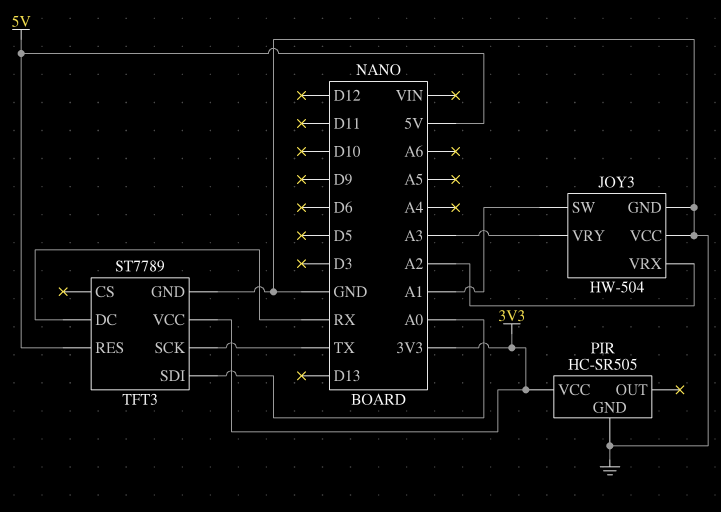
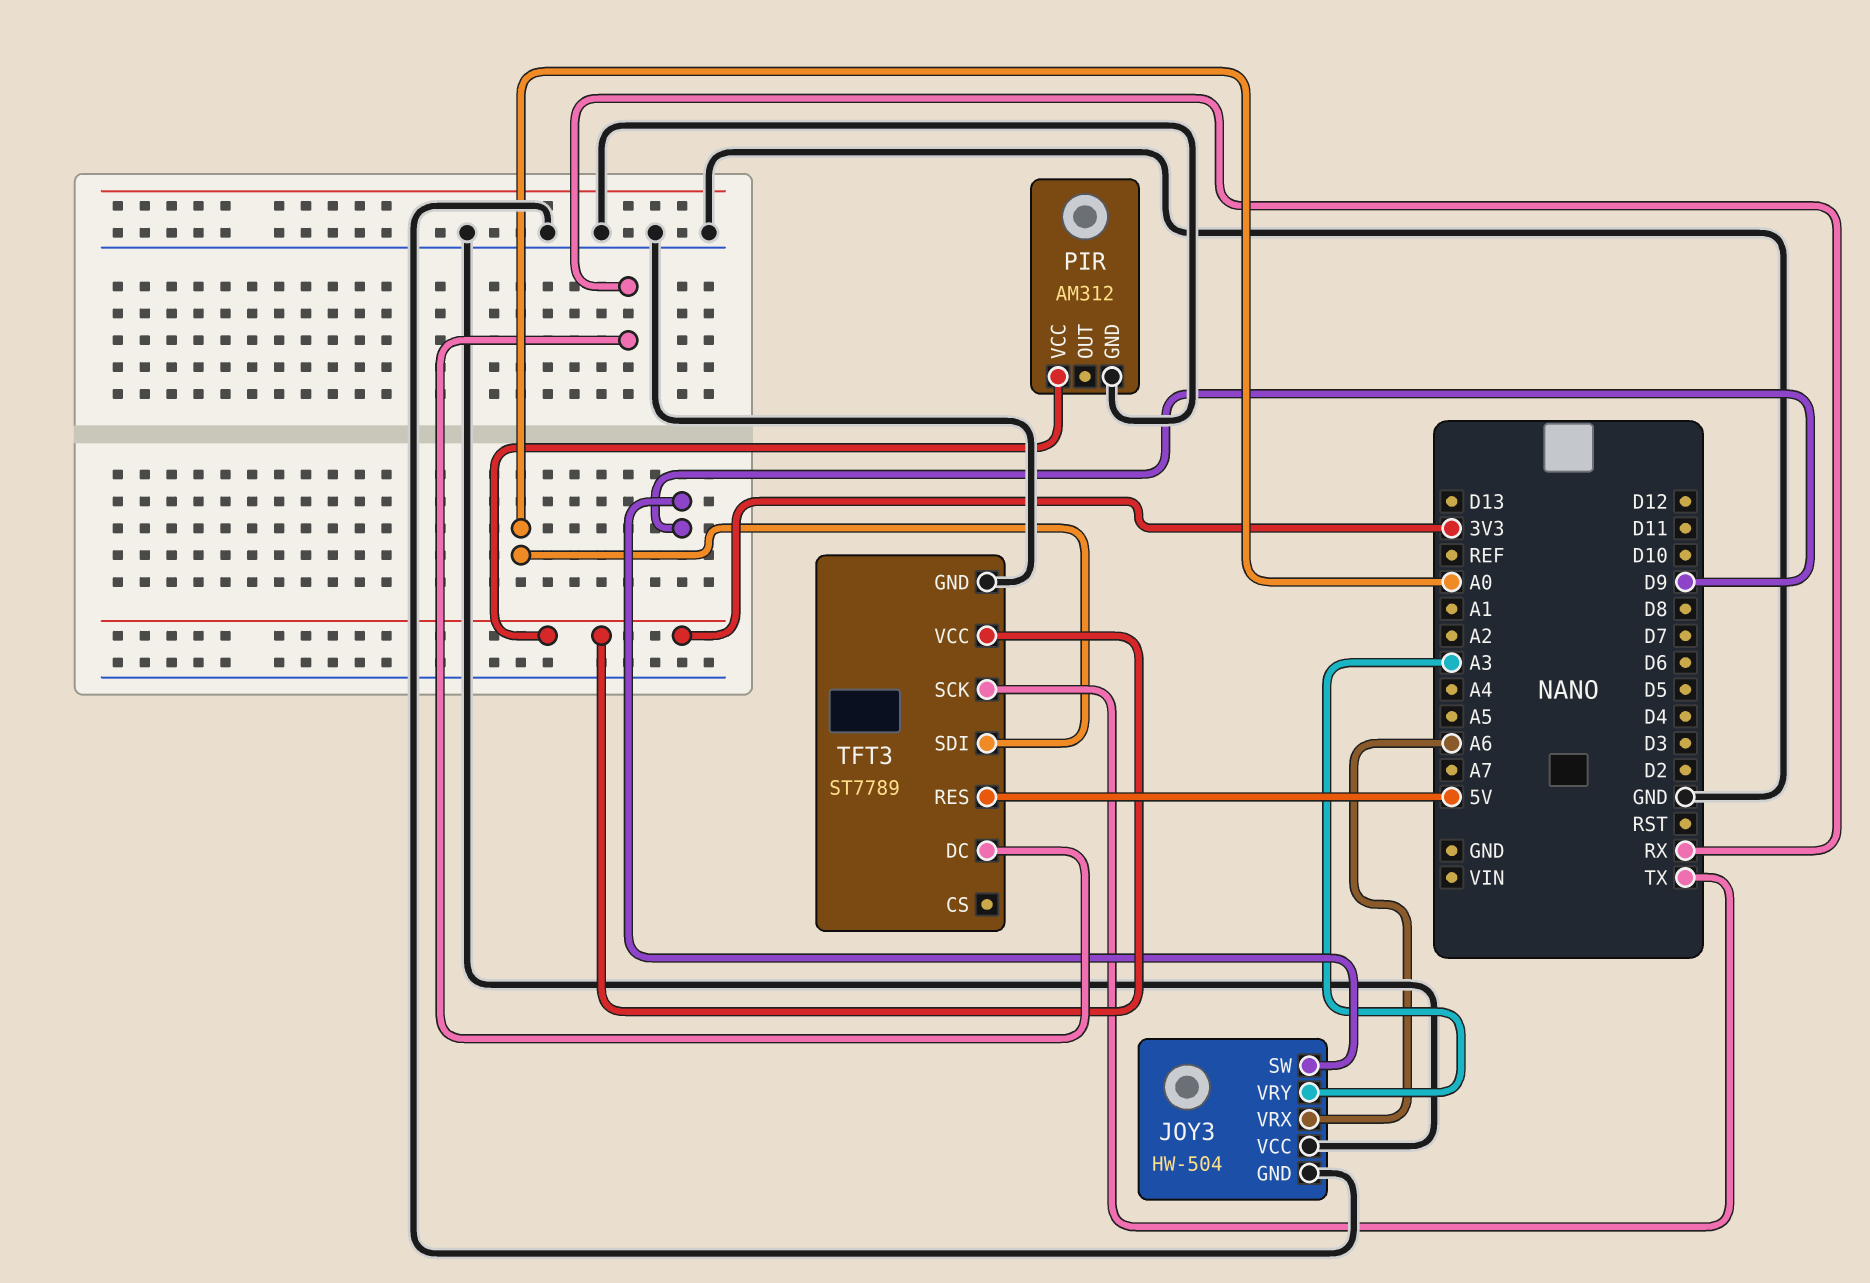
JOY3 pin SW: A1 -> D9
JOY3 pin VRX: A2 -> A6
PIR: HC-SR505 -> AM312

